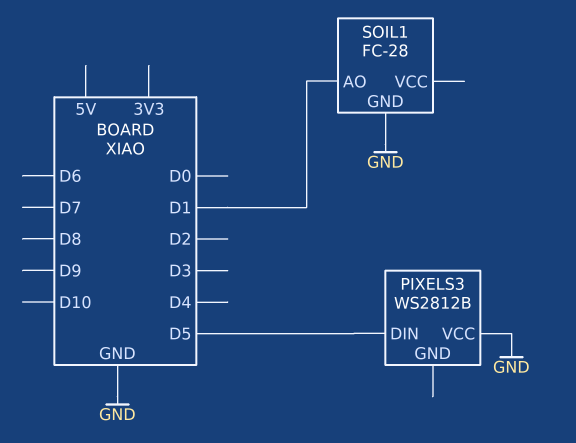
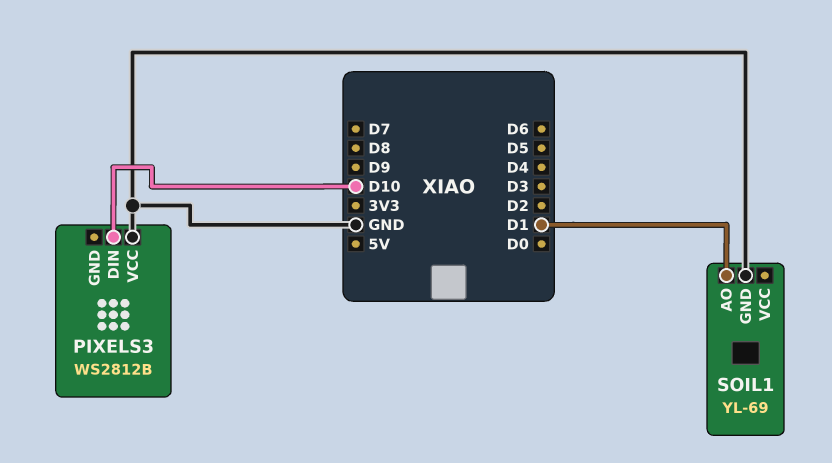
PIXELS3 pin DIN: D5 -> D10
SOIL1: FC-28 -> YL-69

